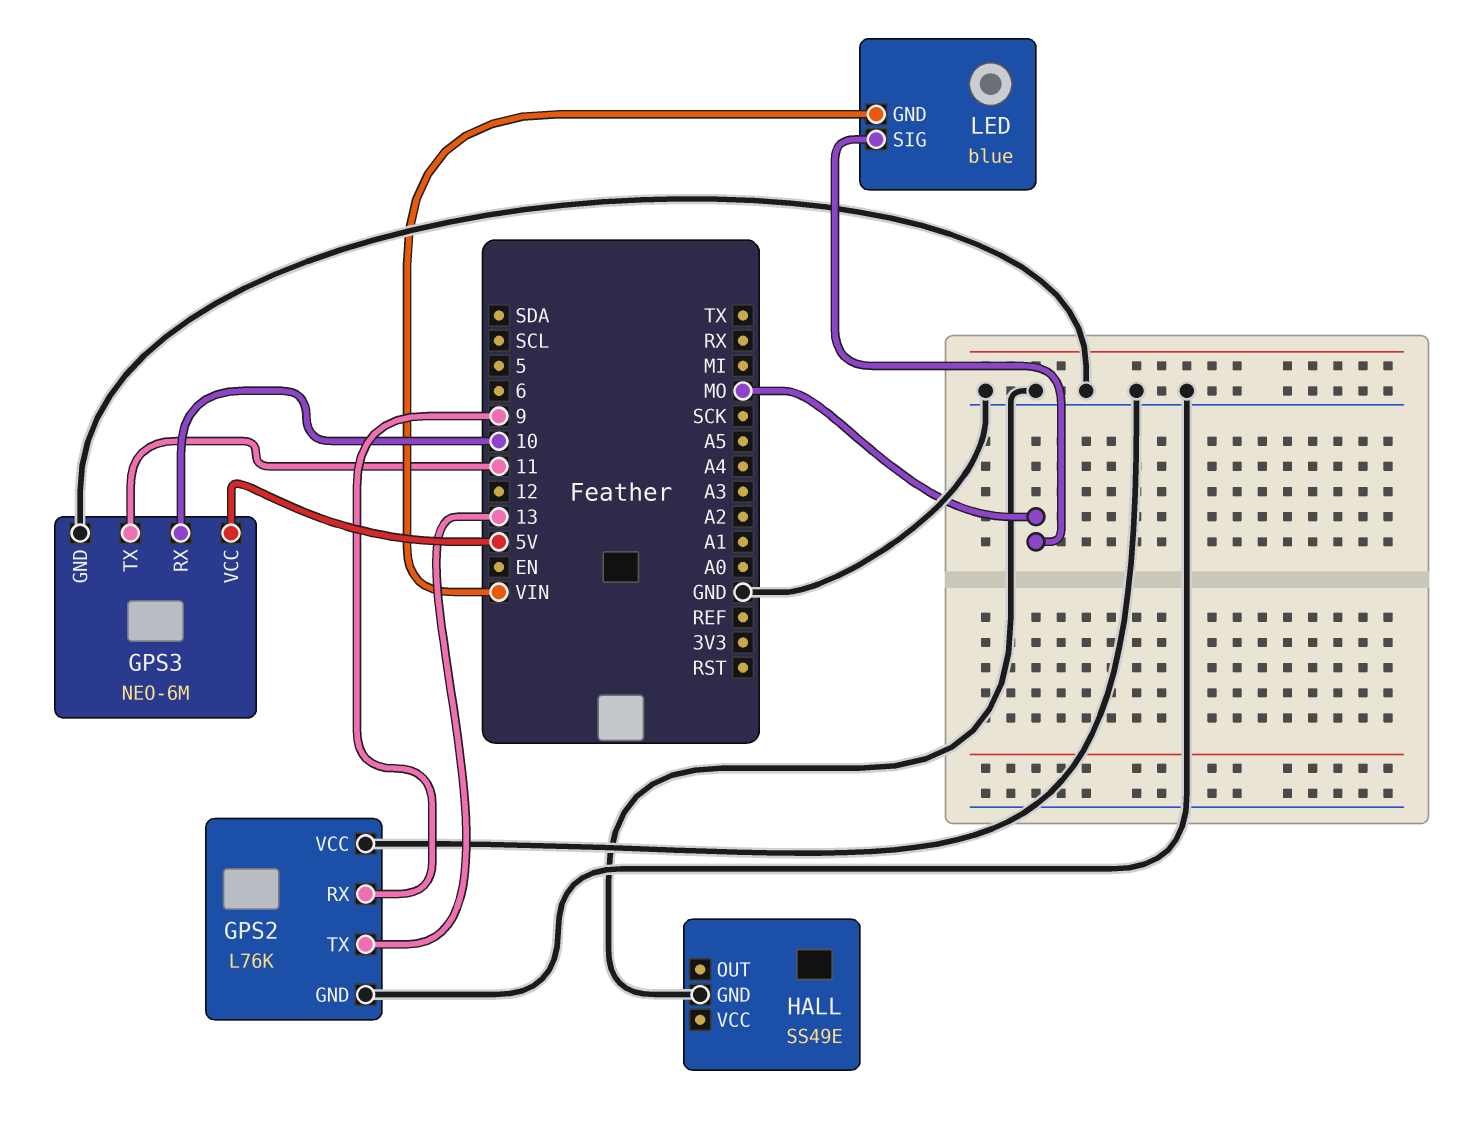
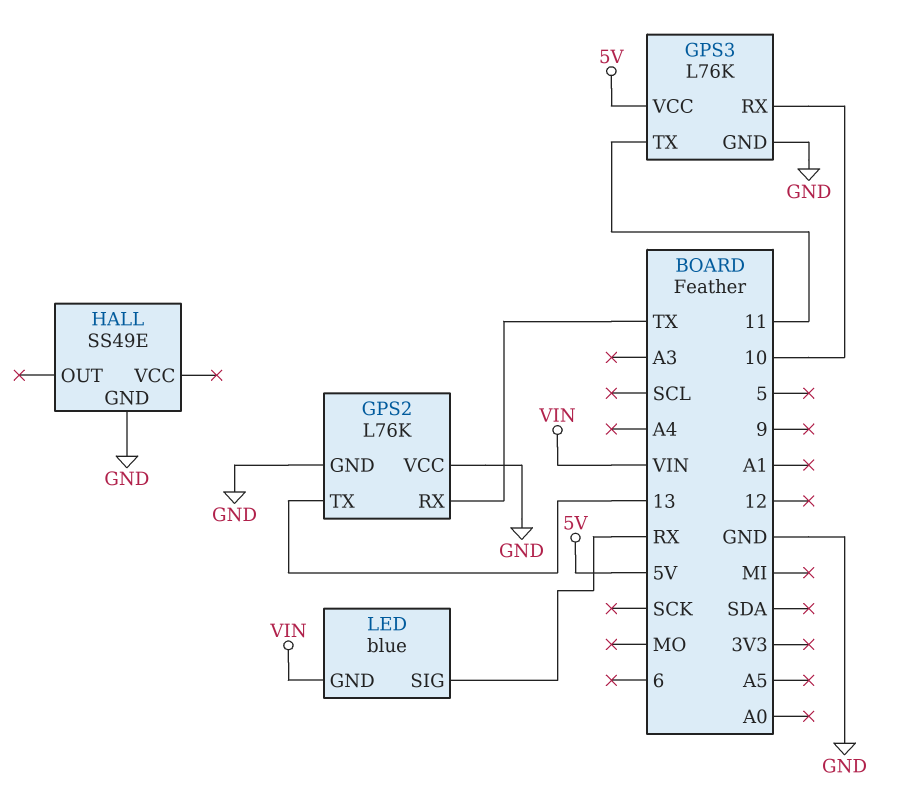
GPS2 pin RX: 9 -> TX
GPS3: NEO-6M -> L76K
LED pin SIG: MO -> RX

